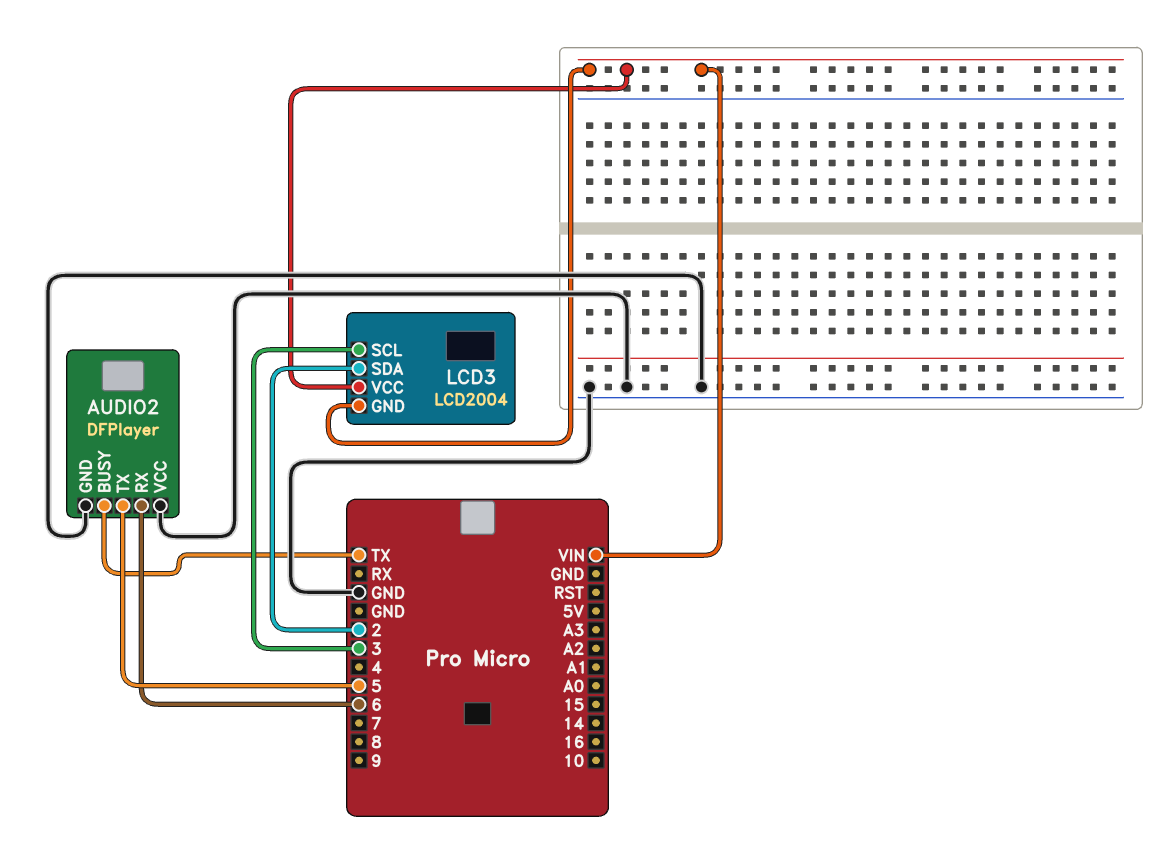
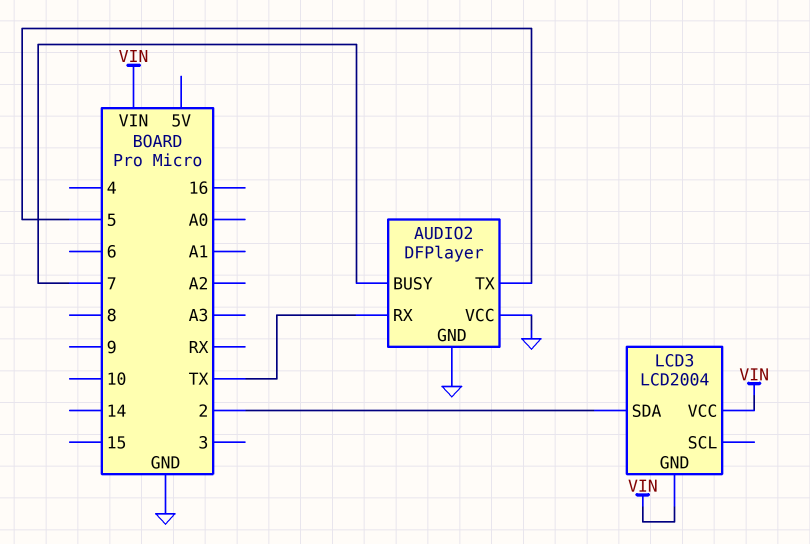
AUDIO2 pin BUSY: TX -> 7
AUDIO2 pin RX: 6 -> TX
LCD3 pin SCL: 3 -> none

